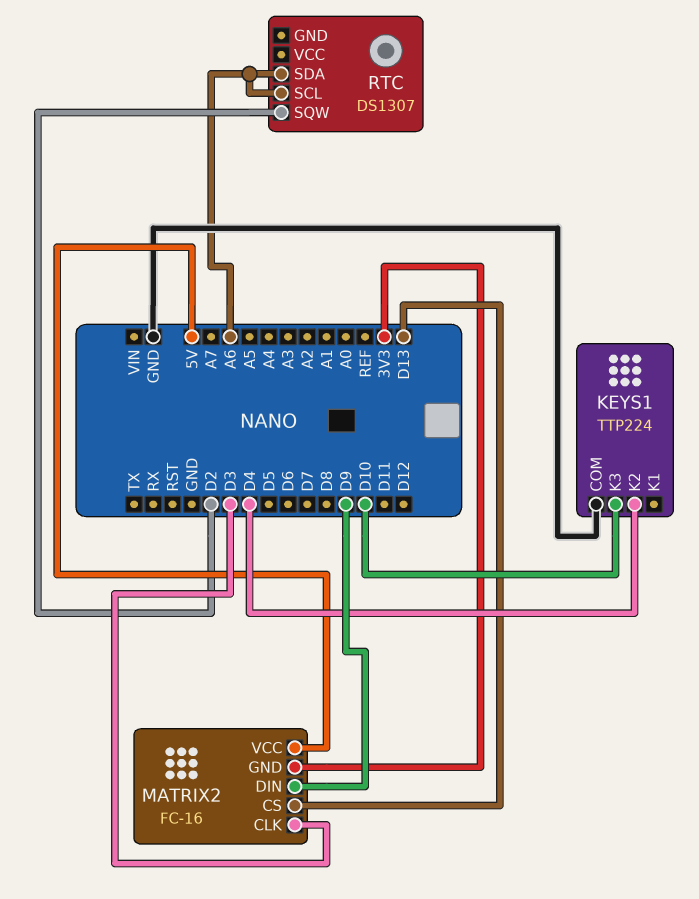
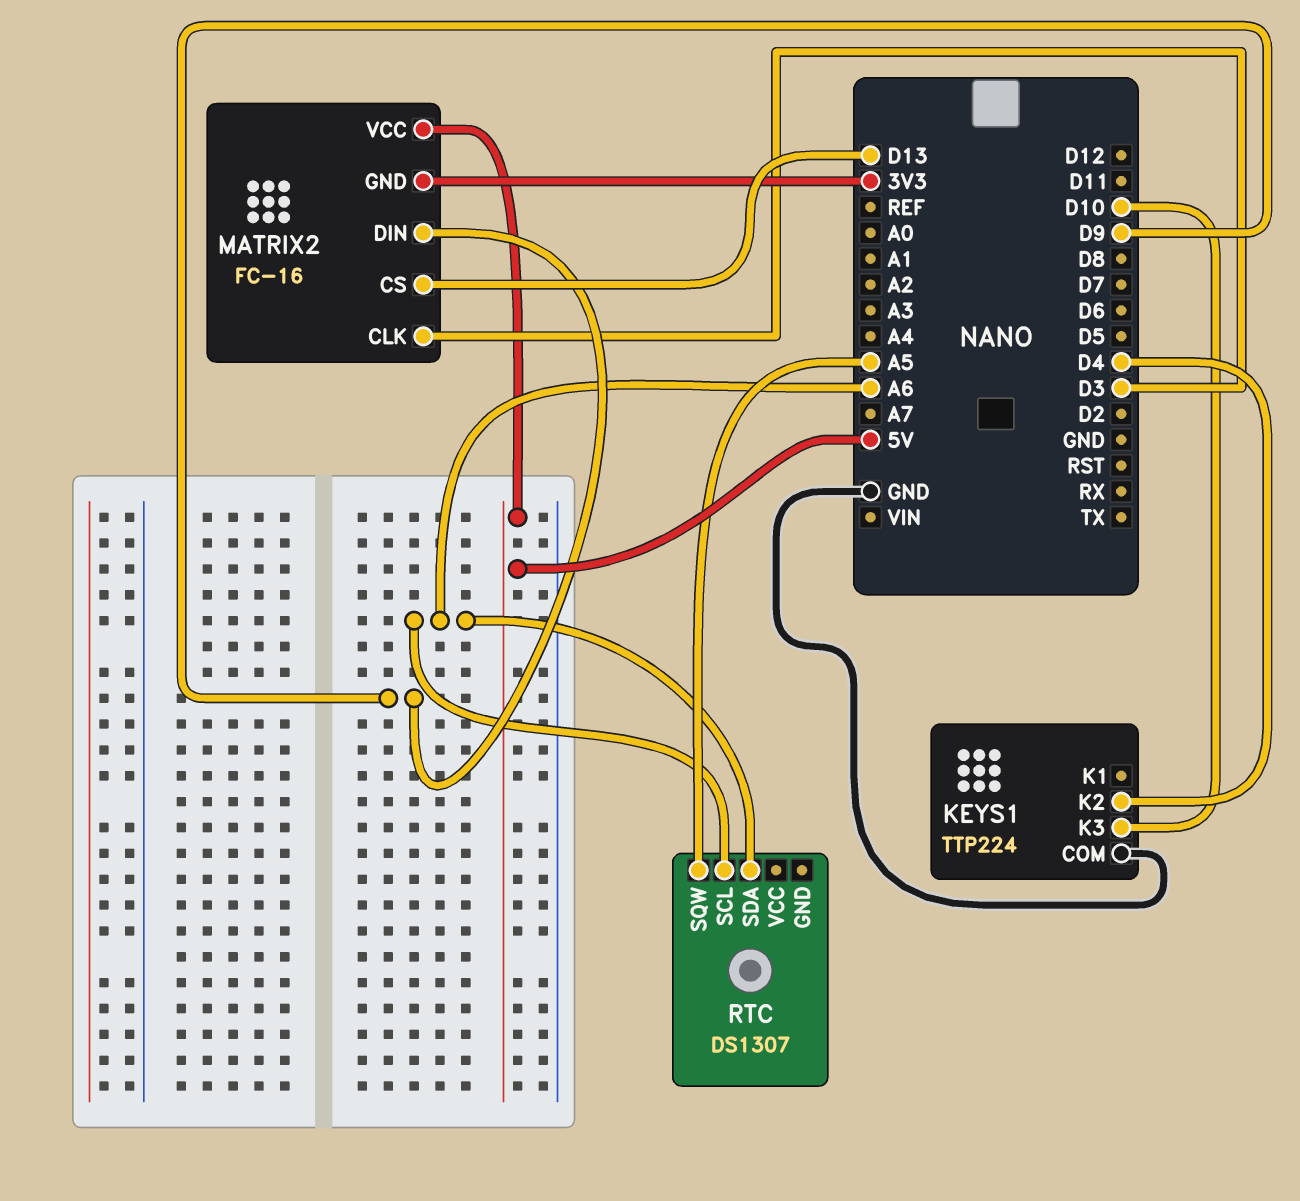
RTC pin SQW: D2 -> A5

